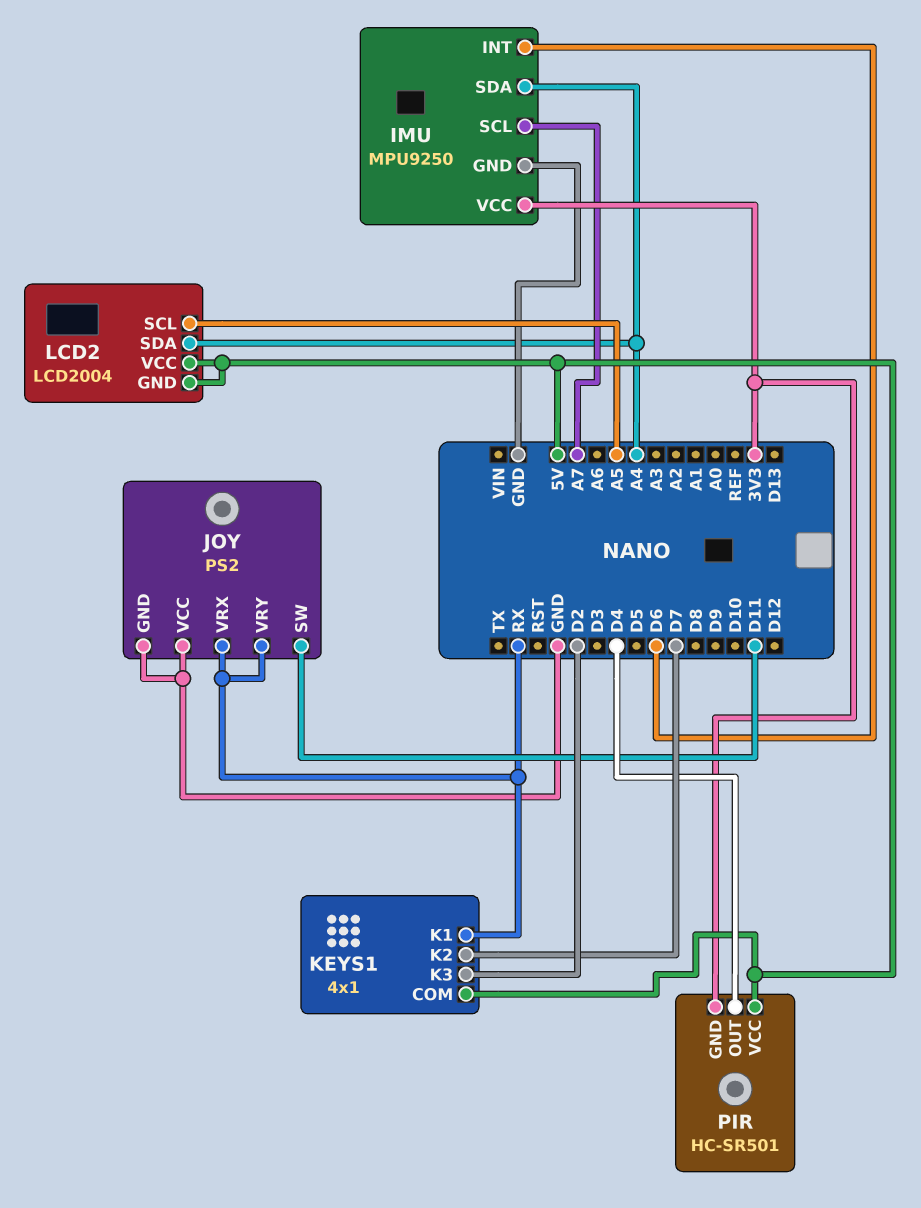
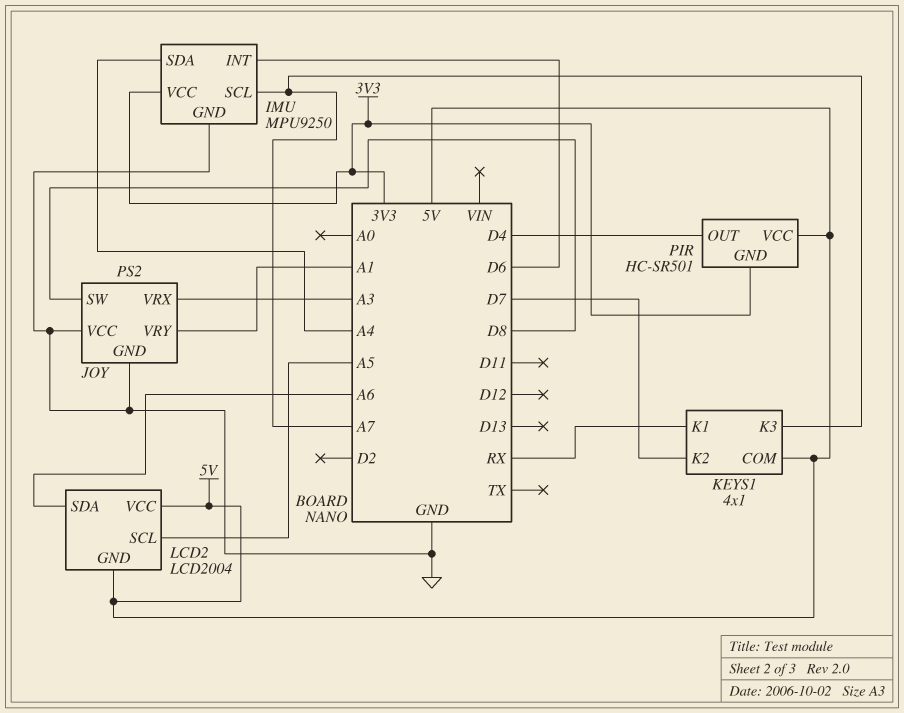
JOY pin SW: D11 -> D8
JOY pin VRX: RX -> A3
JOY pin VRY: RX -> A1
KEYS1 pin K3: D2 -> A7
LCD2 pin SDA: A4 -> A6

